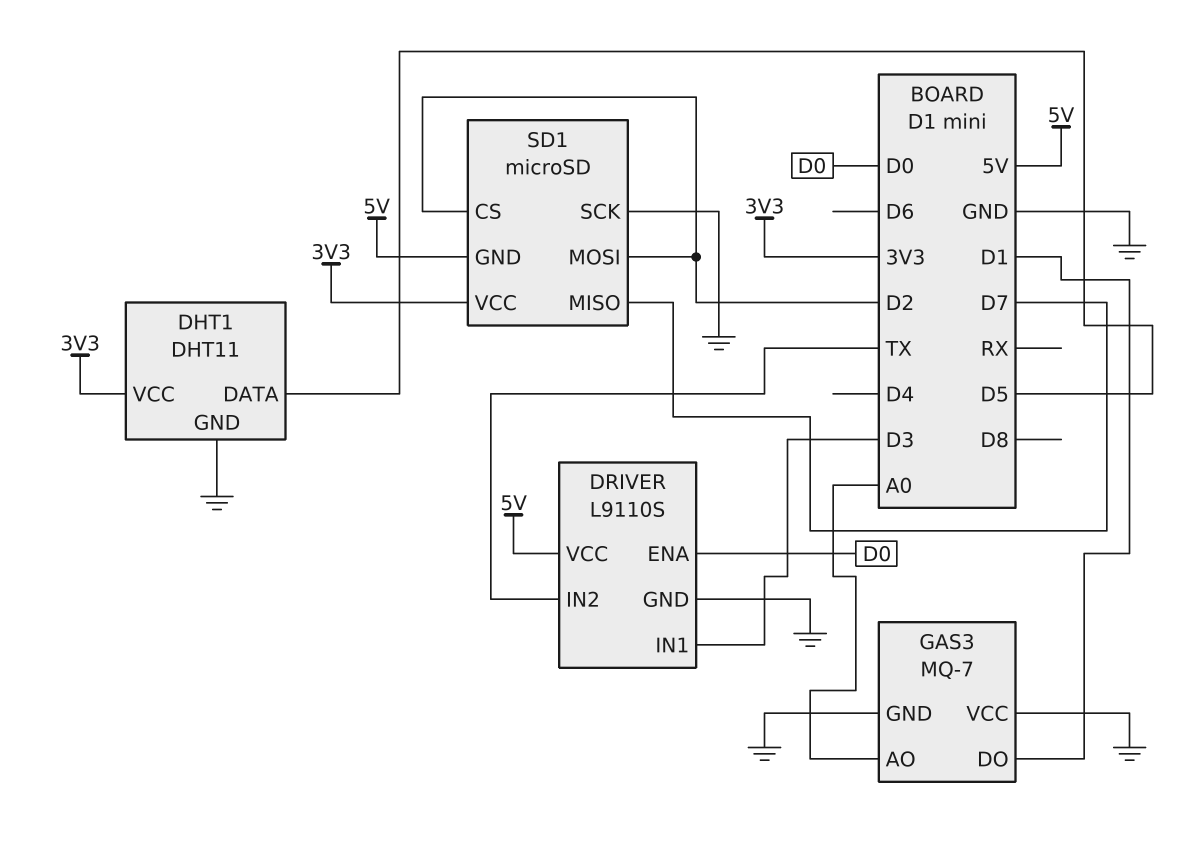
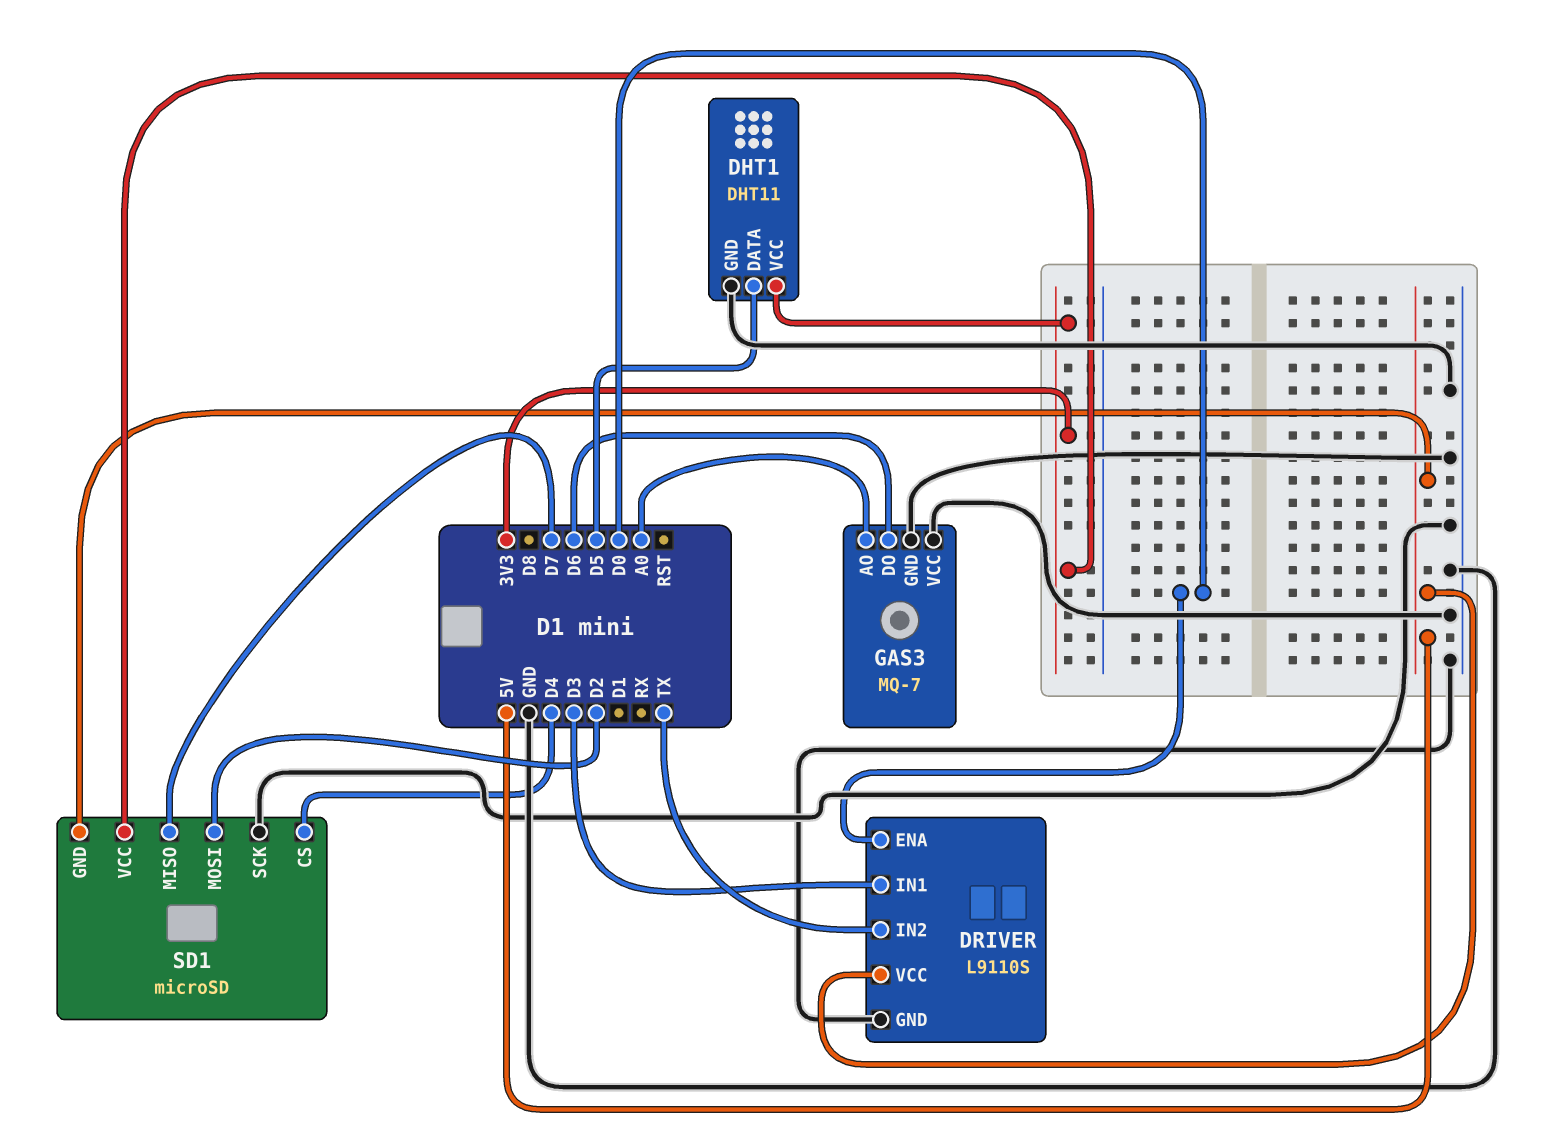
GAS3 pin DO: D1 -> D6
SD1 pin CS: D2 -> D4

